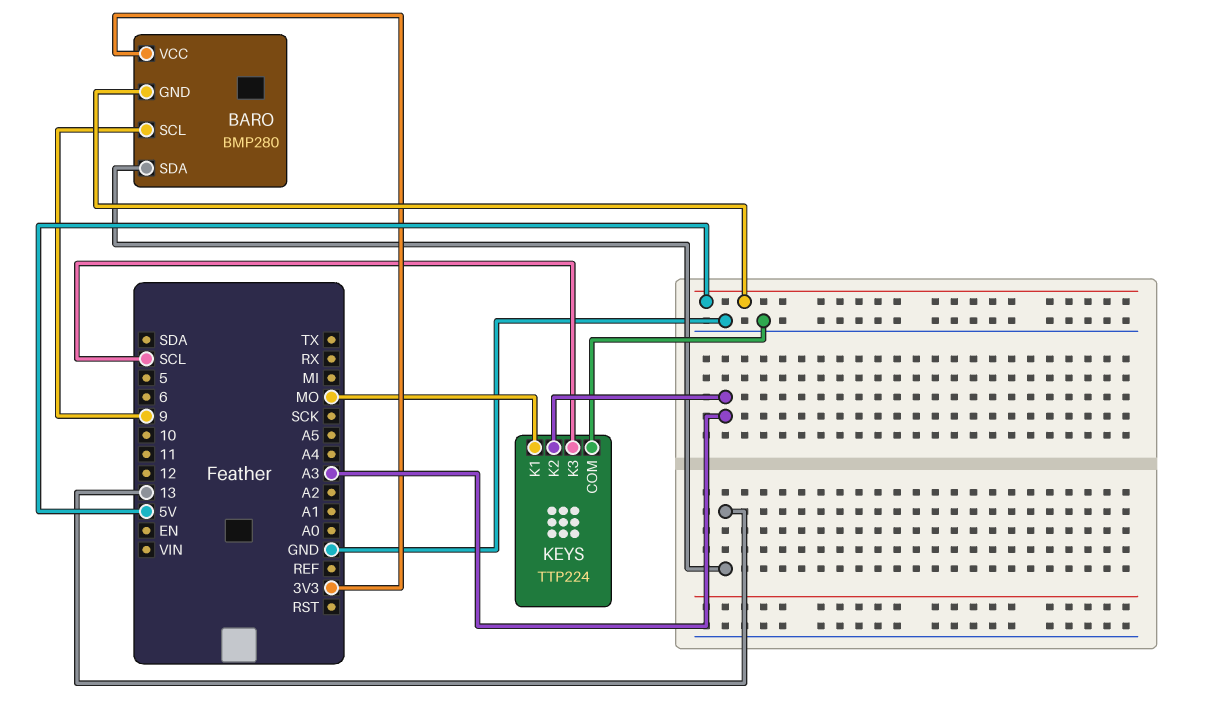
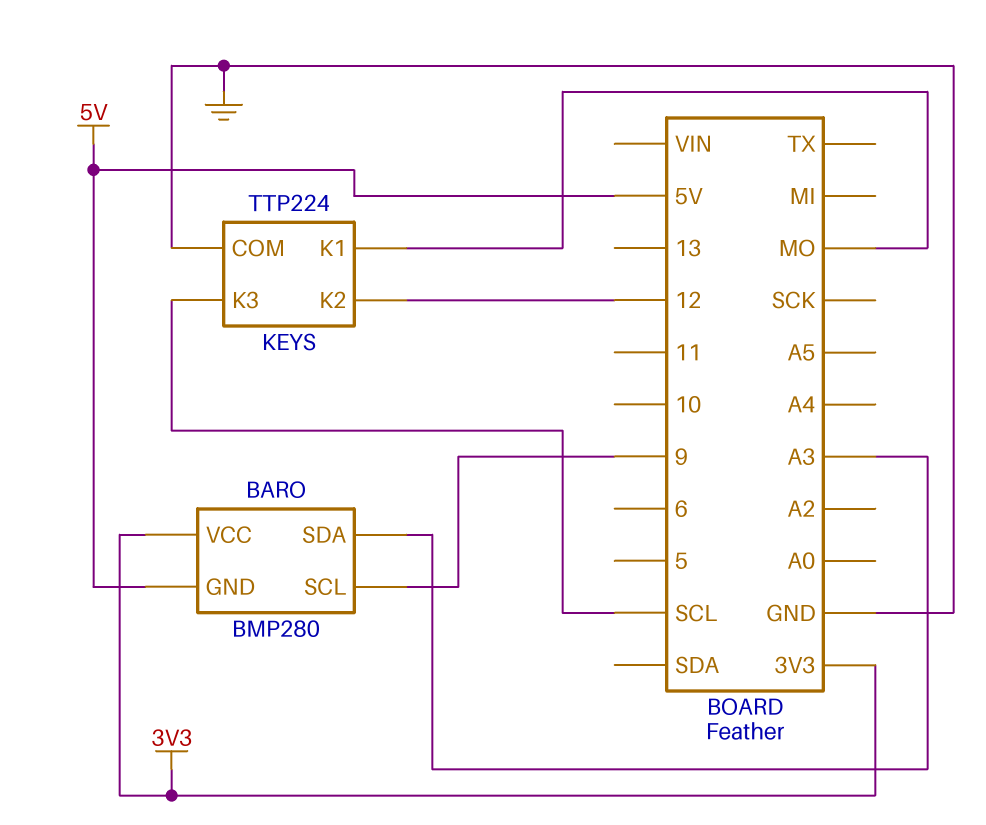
BARO pin SDA: 13 -> A3
KEYS pin K2: A3 -> 12

